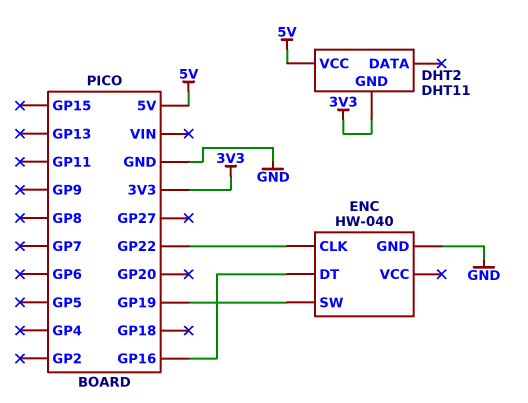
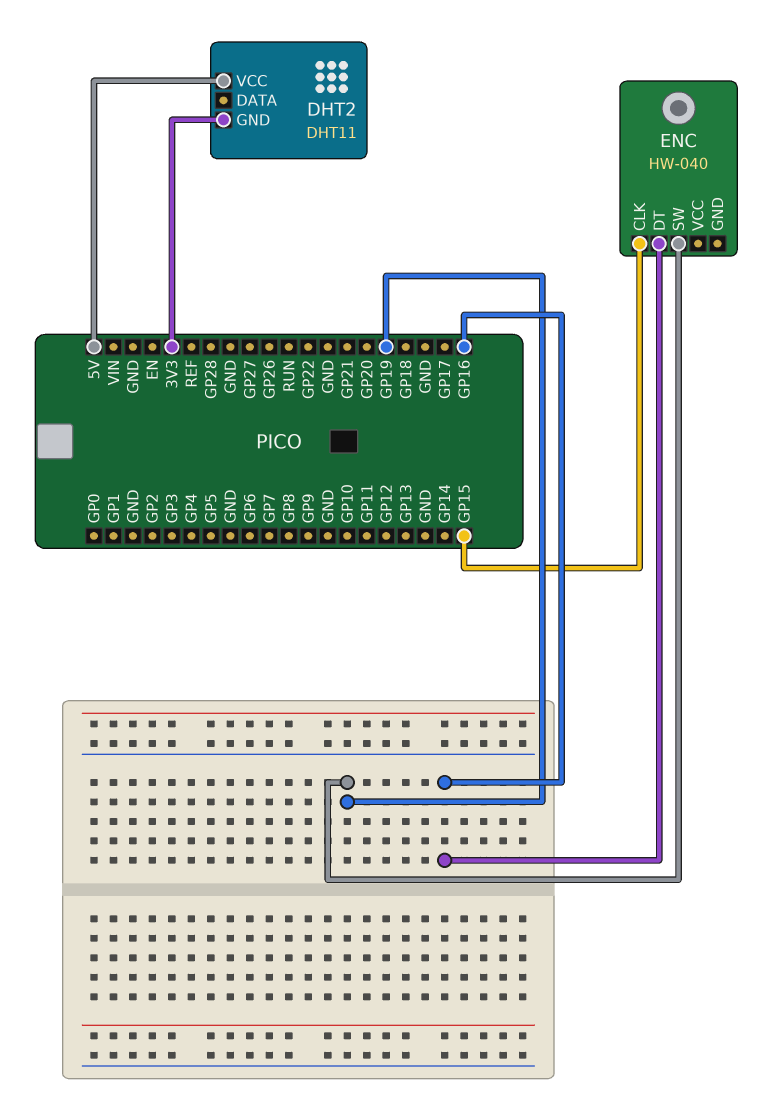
ENC pin CLK: GP22 -> GP15
ENC pin GND: GND -> none

